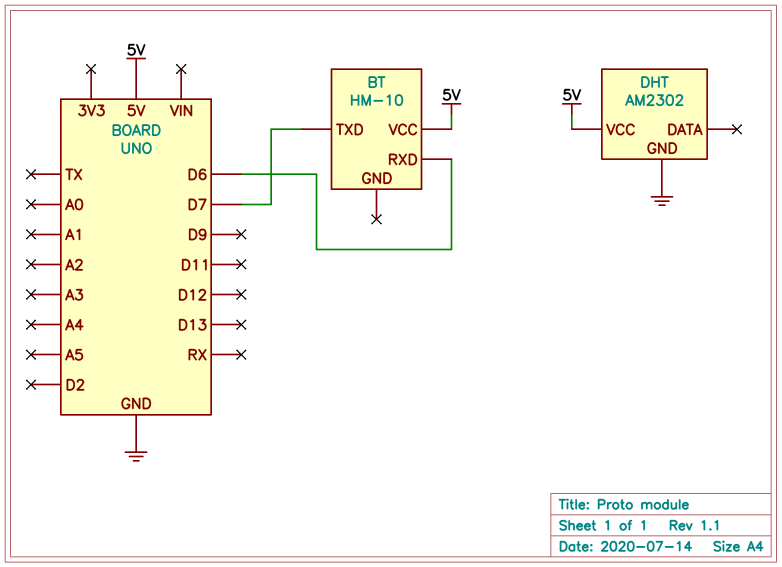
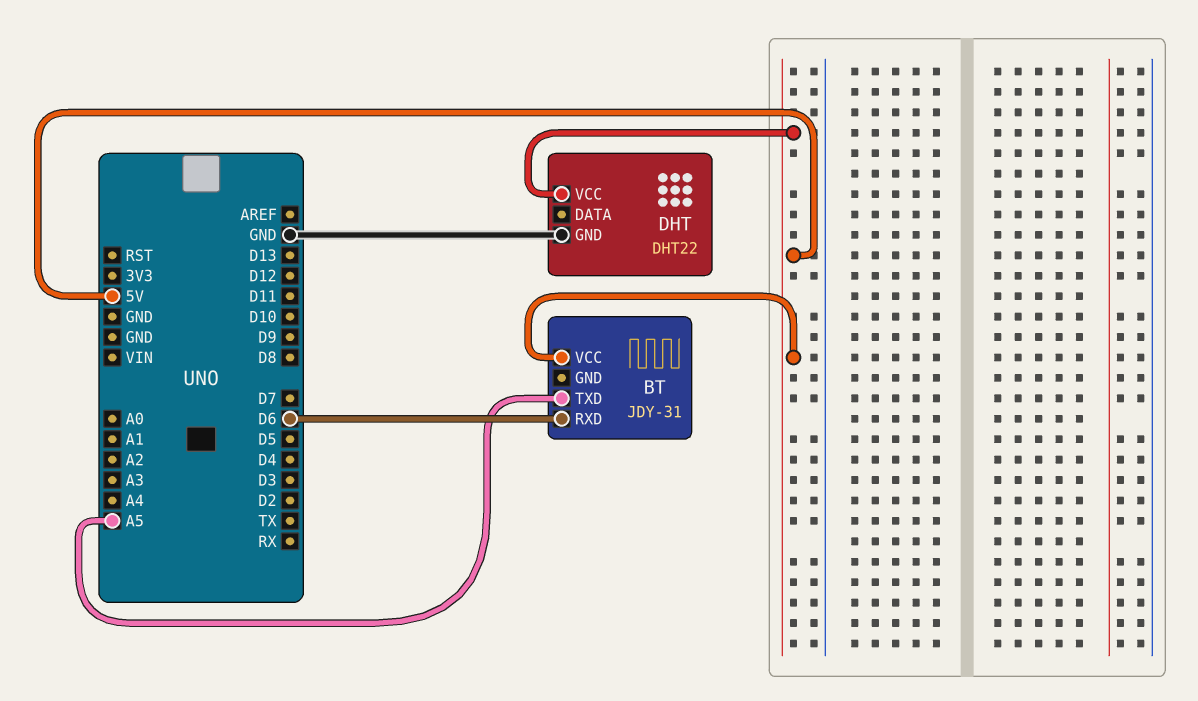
BT: HM-10 -> JDY-31
BT pin TXD: D7 -> A5
DHT: AM2302 -> DHT22

